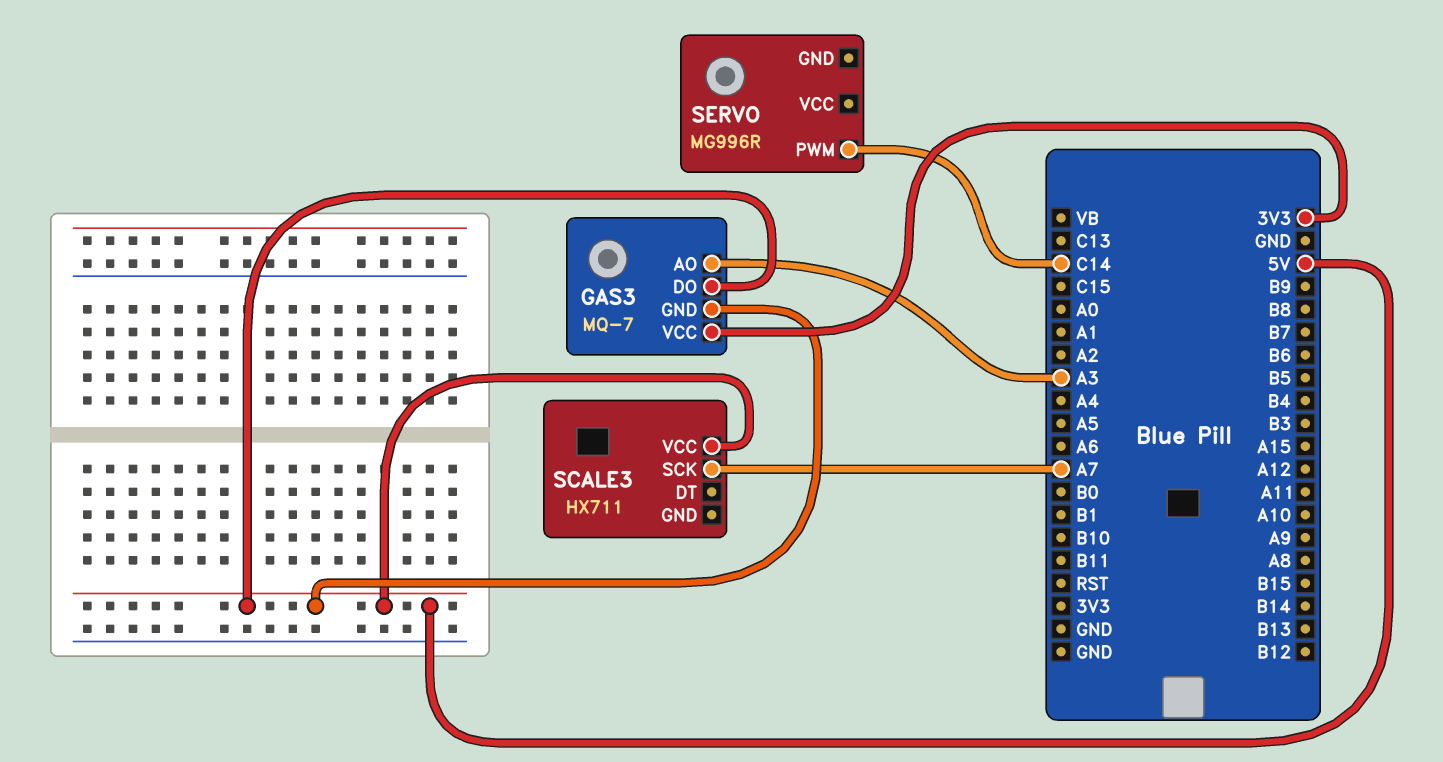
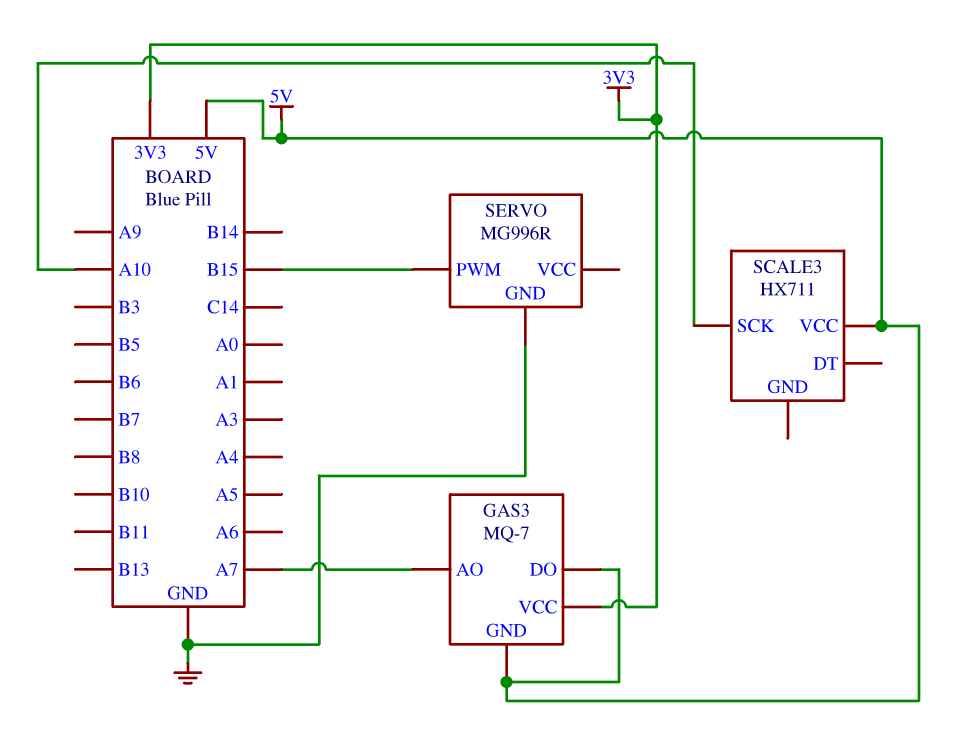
GAS3 pin AO: A3 -> A7
SCALE3 pin SCK: A7 -> A10
SERVO pin GND: none -> GND
SERVO pin PWM: C14 -> B15

